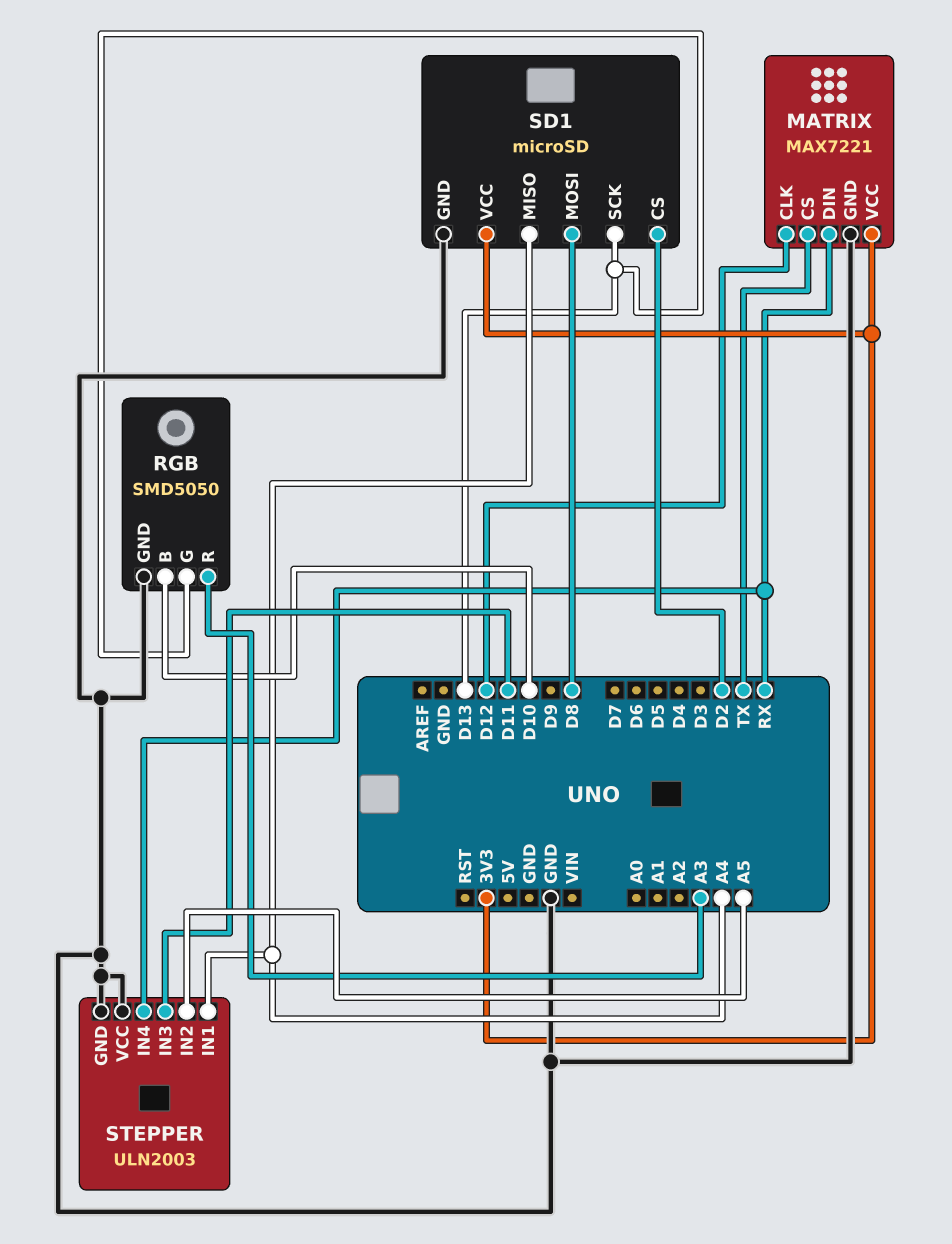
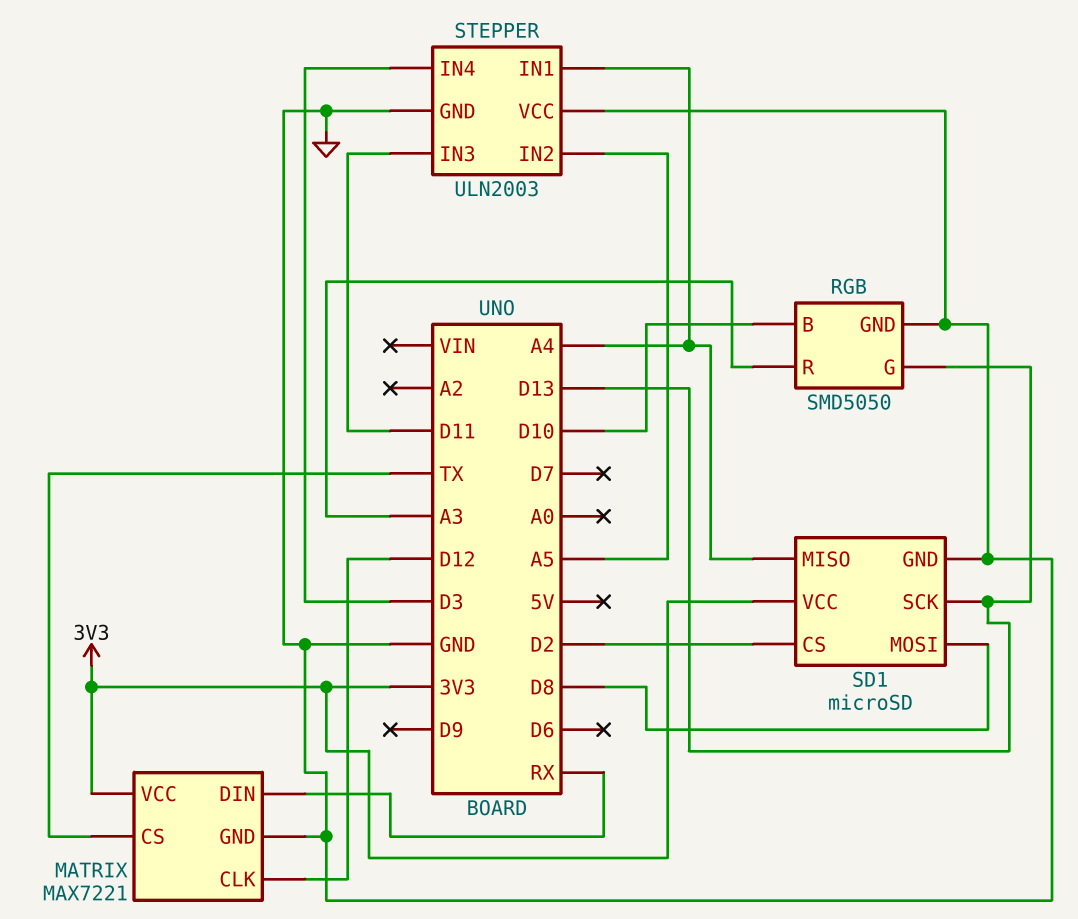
STEPPER pin IN4: RX -> D3

